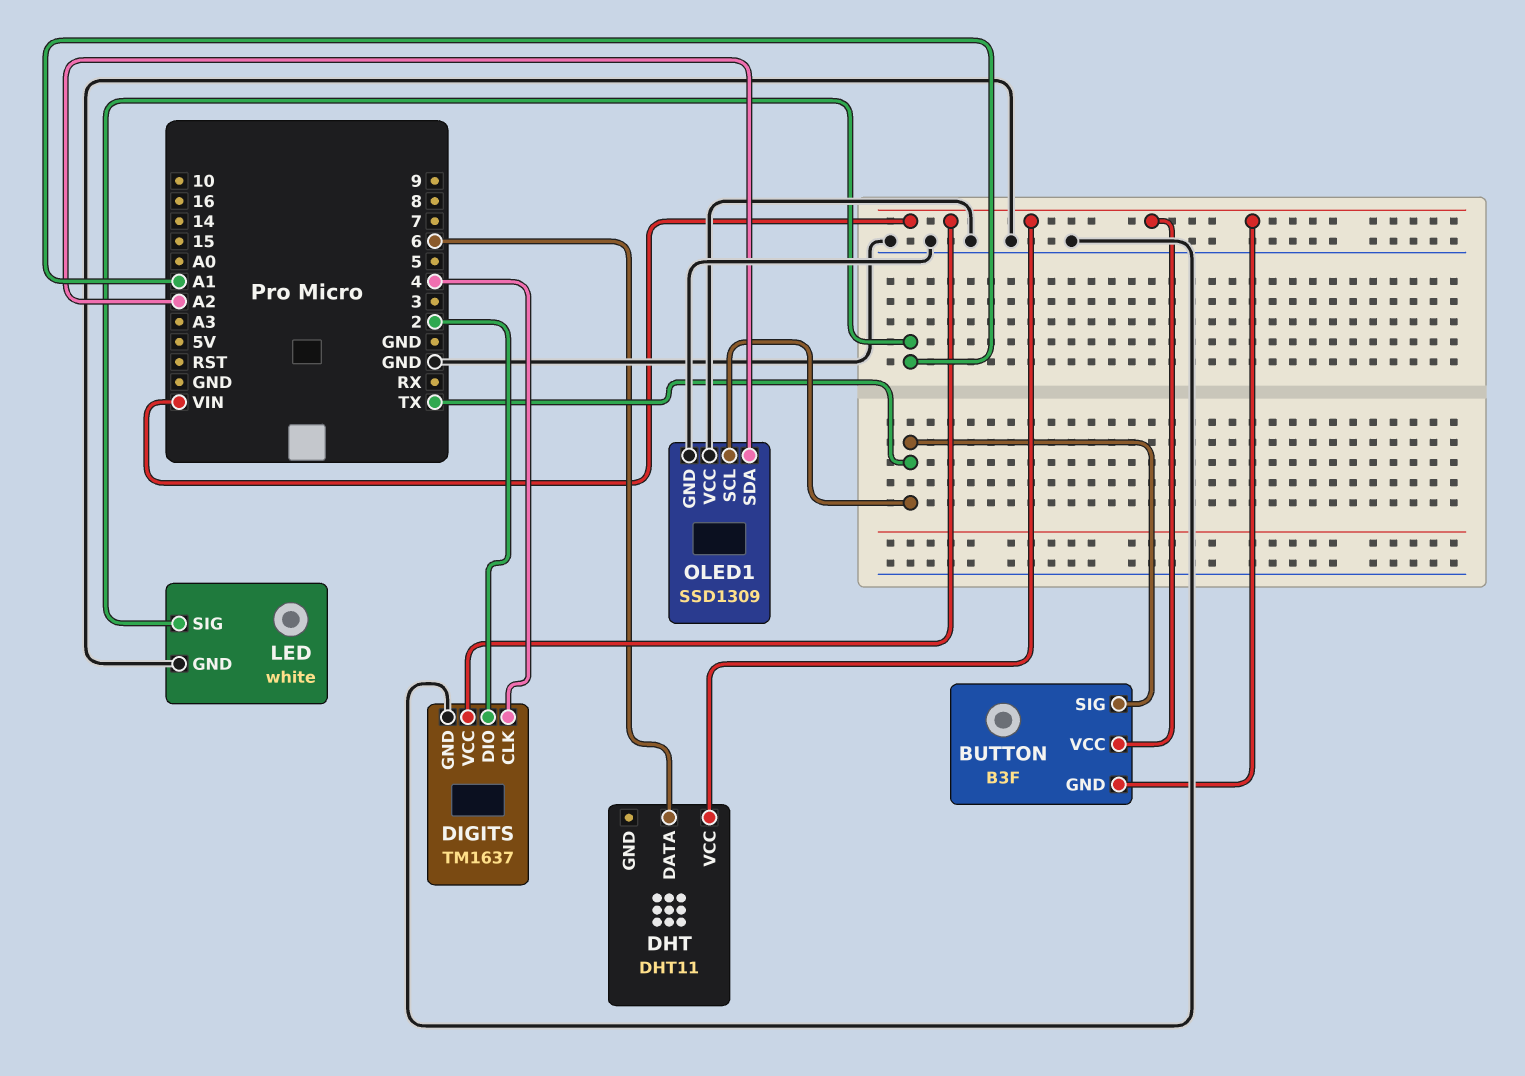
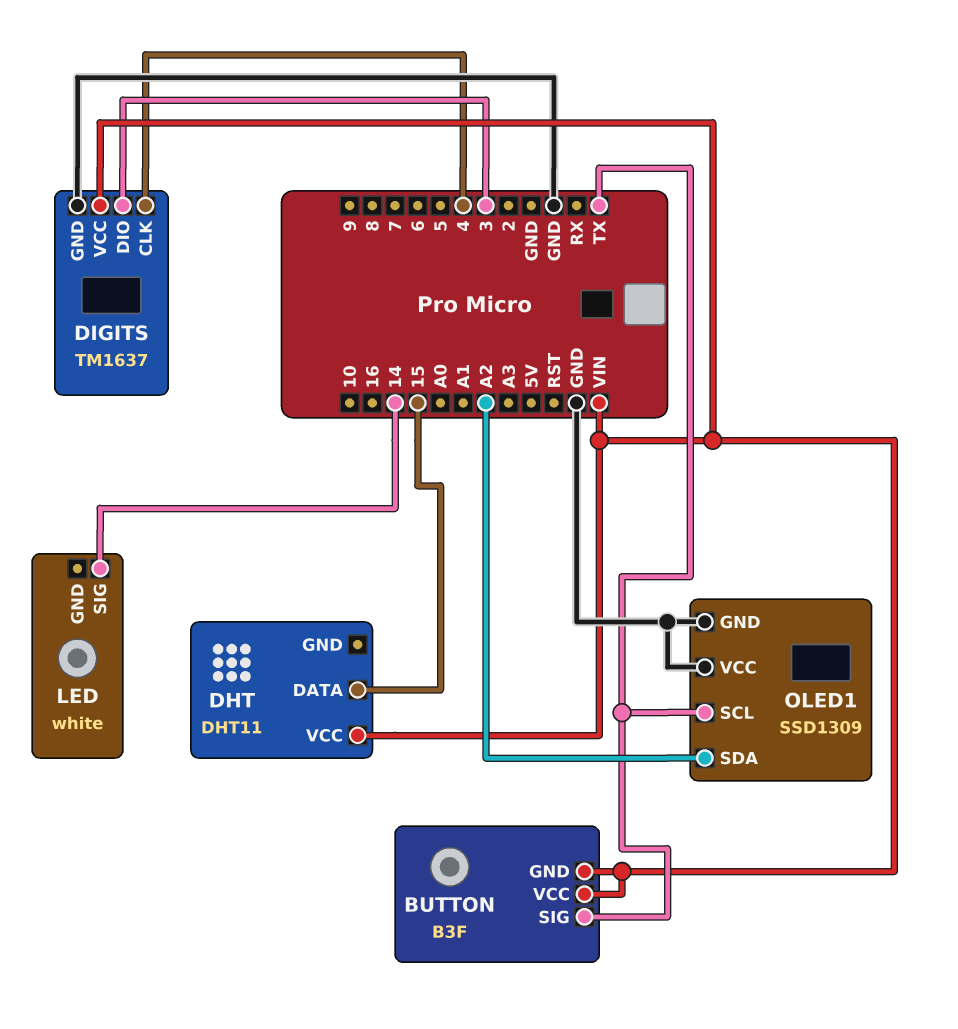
DHT pin DATA: 6 -> 15
DIGITS pin DIO: 2 -> 3
LED pin GND: GND -> none
LED pin SIG: A1 -> 14

